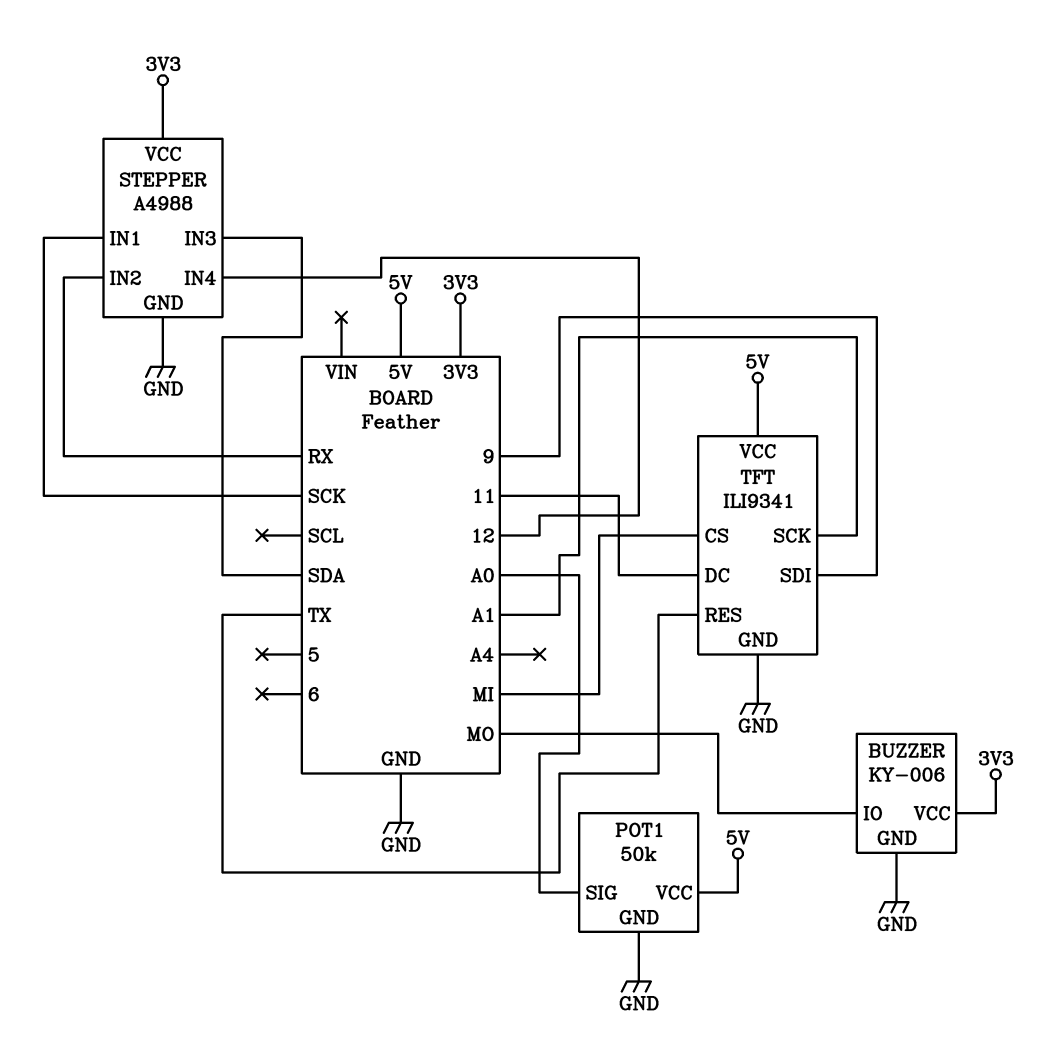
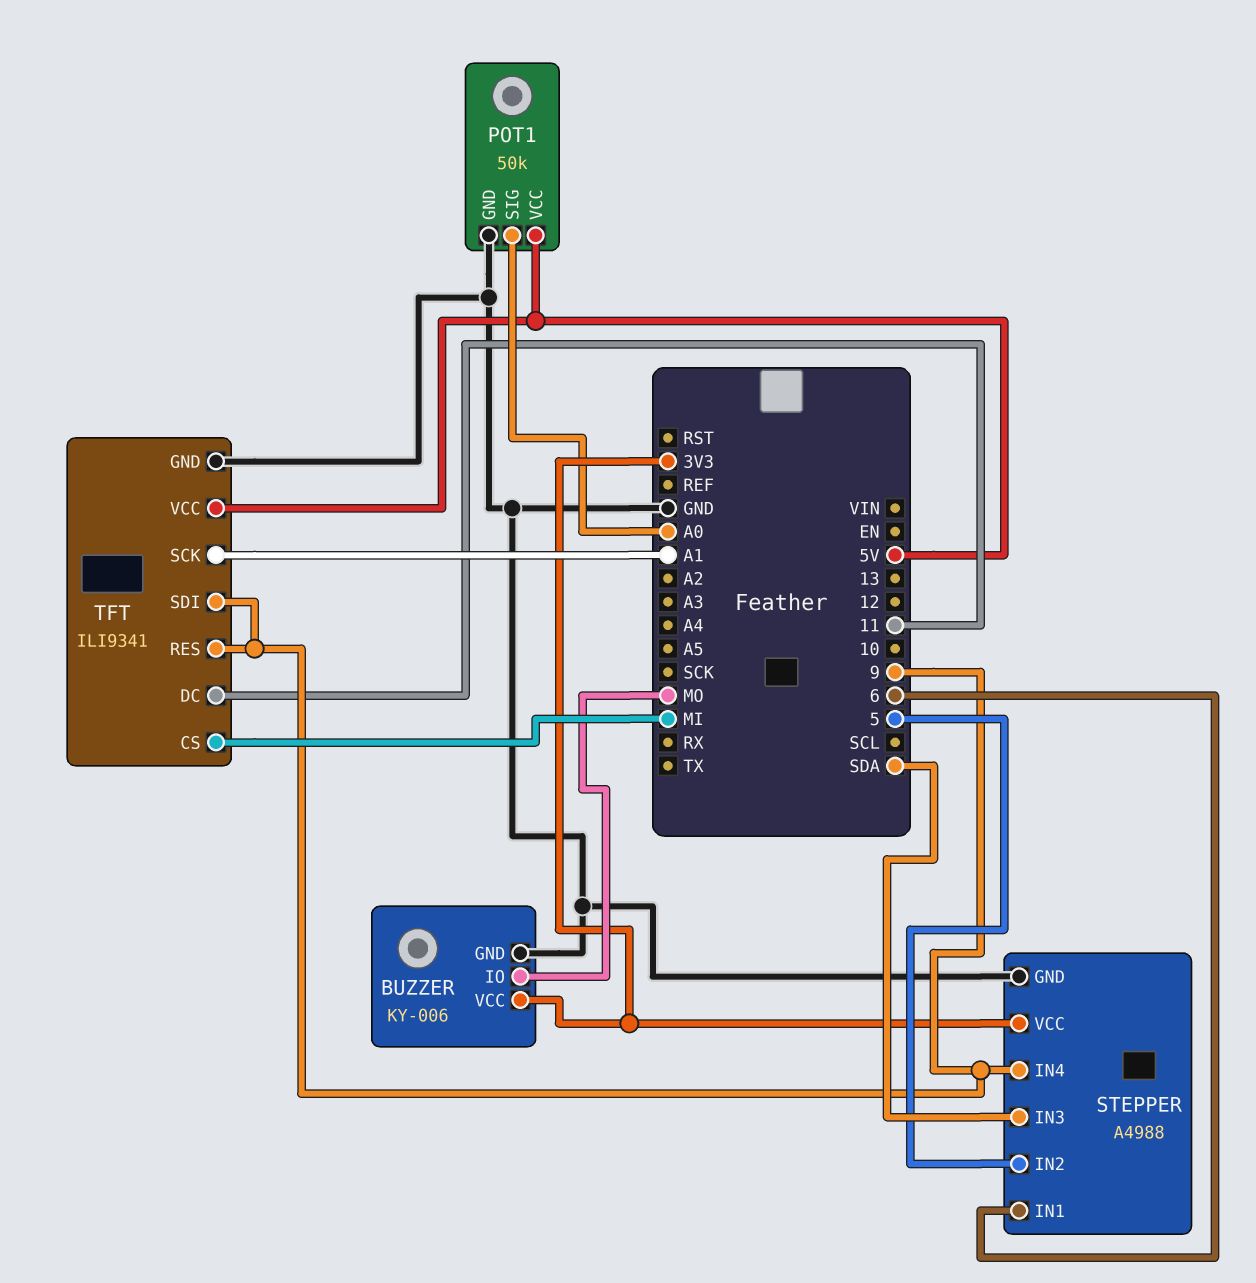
STEPPER pin IN1: SCK -> 6
STEPPER pin IN2: RX -> 5
STEPPER pin IN4: 12 -> 9
TFT pin RES: TX -> 9

